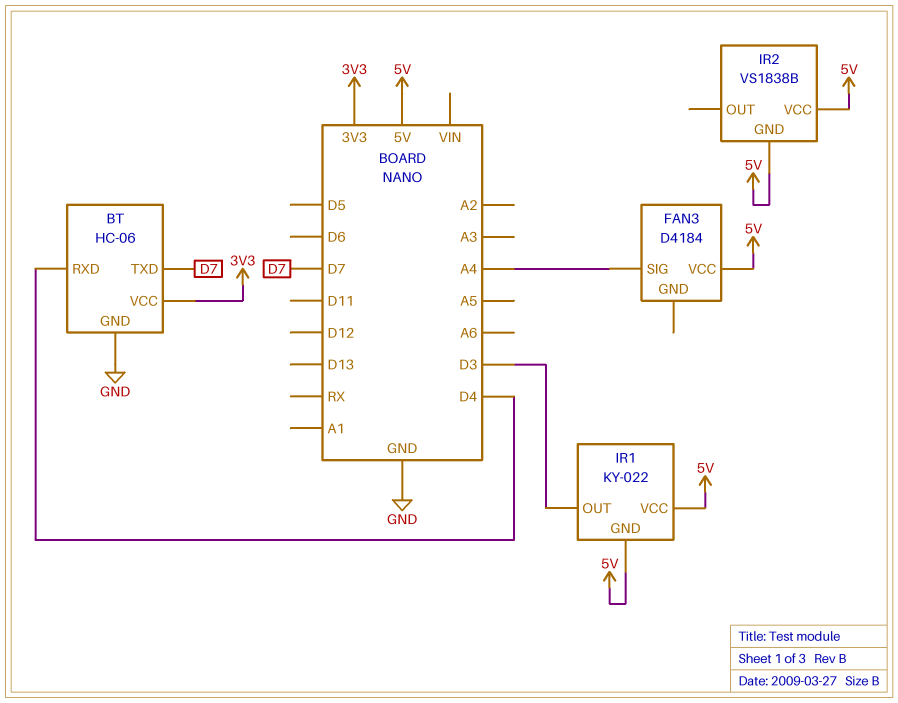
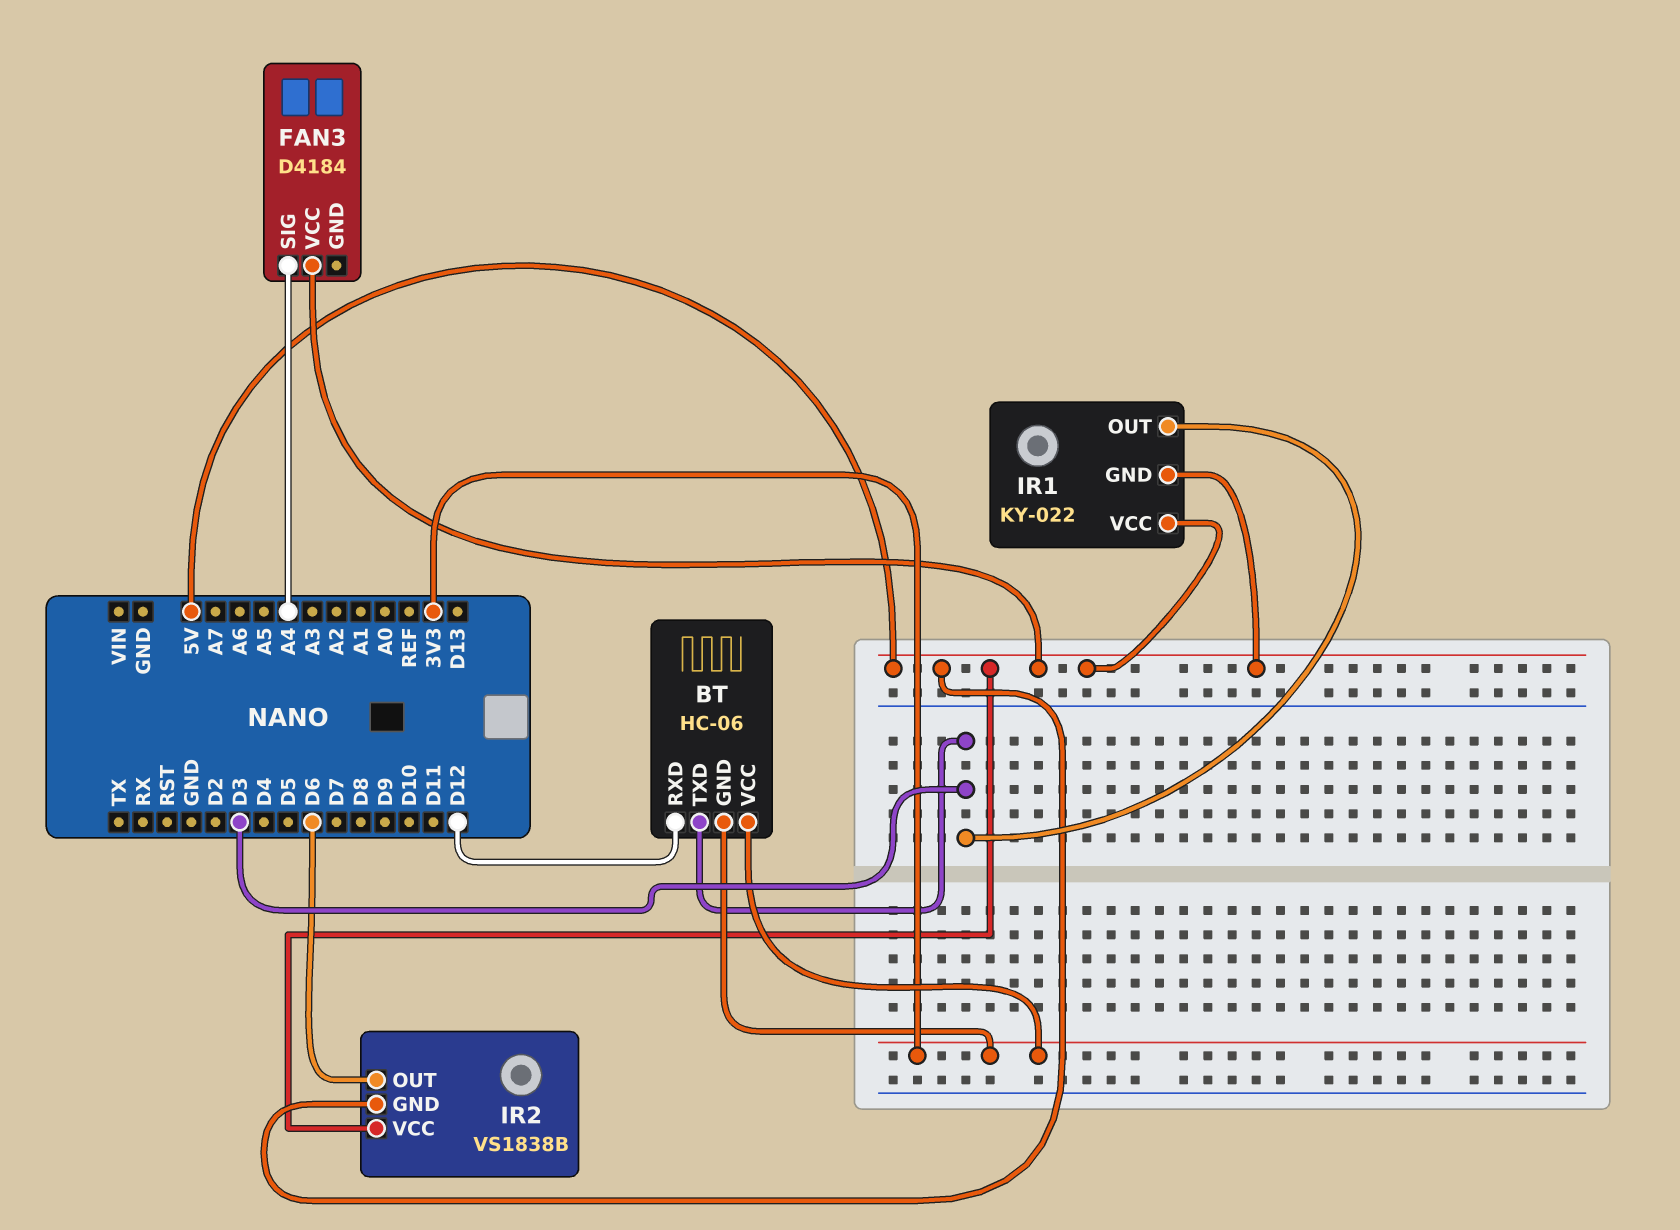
BT pin GND: GND -> 3V3
BT pin RXD: D4 -> D12
BT pin TXD: D7 -> D3
IR2 pin OUT: none -> D6

